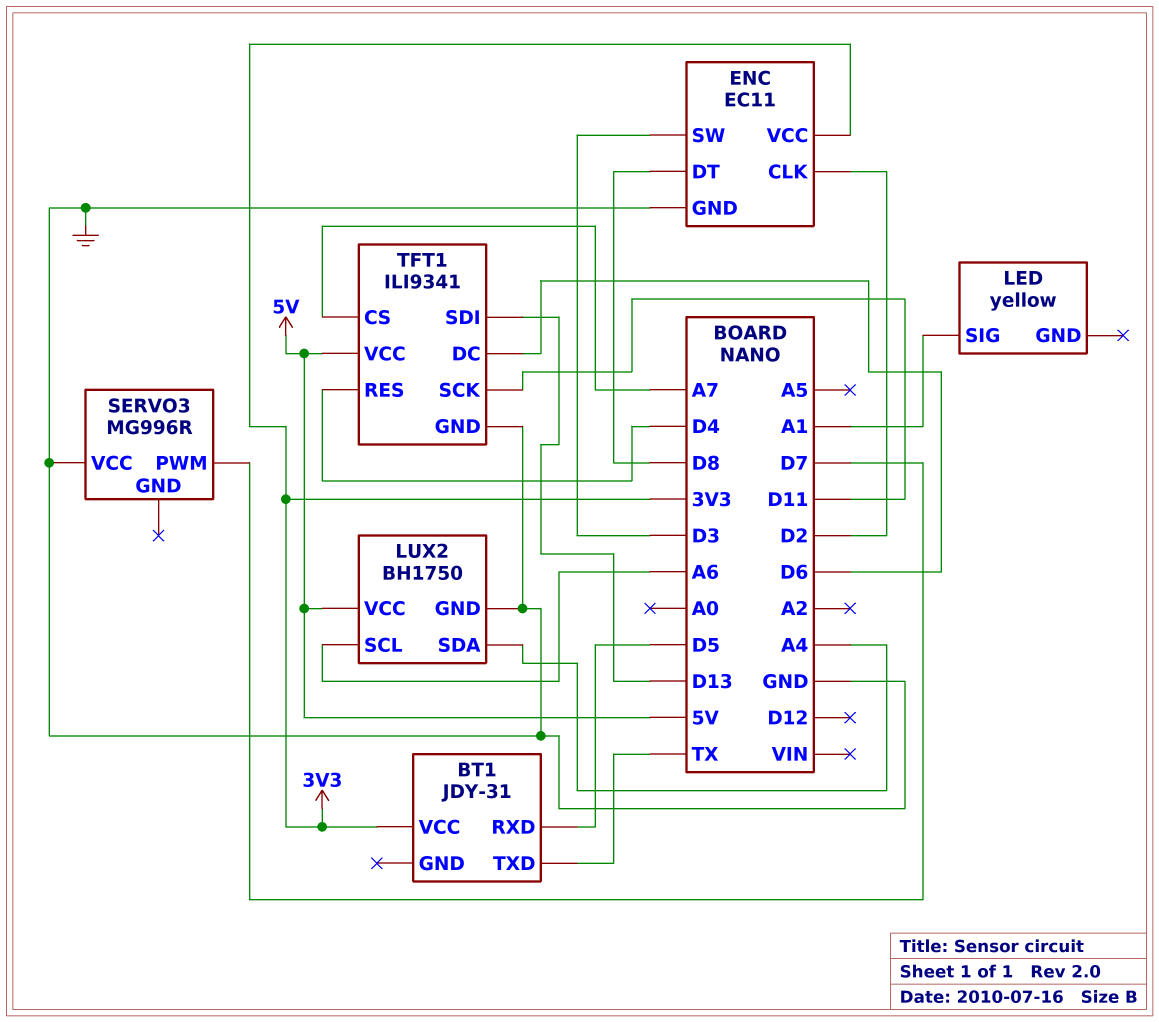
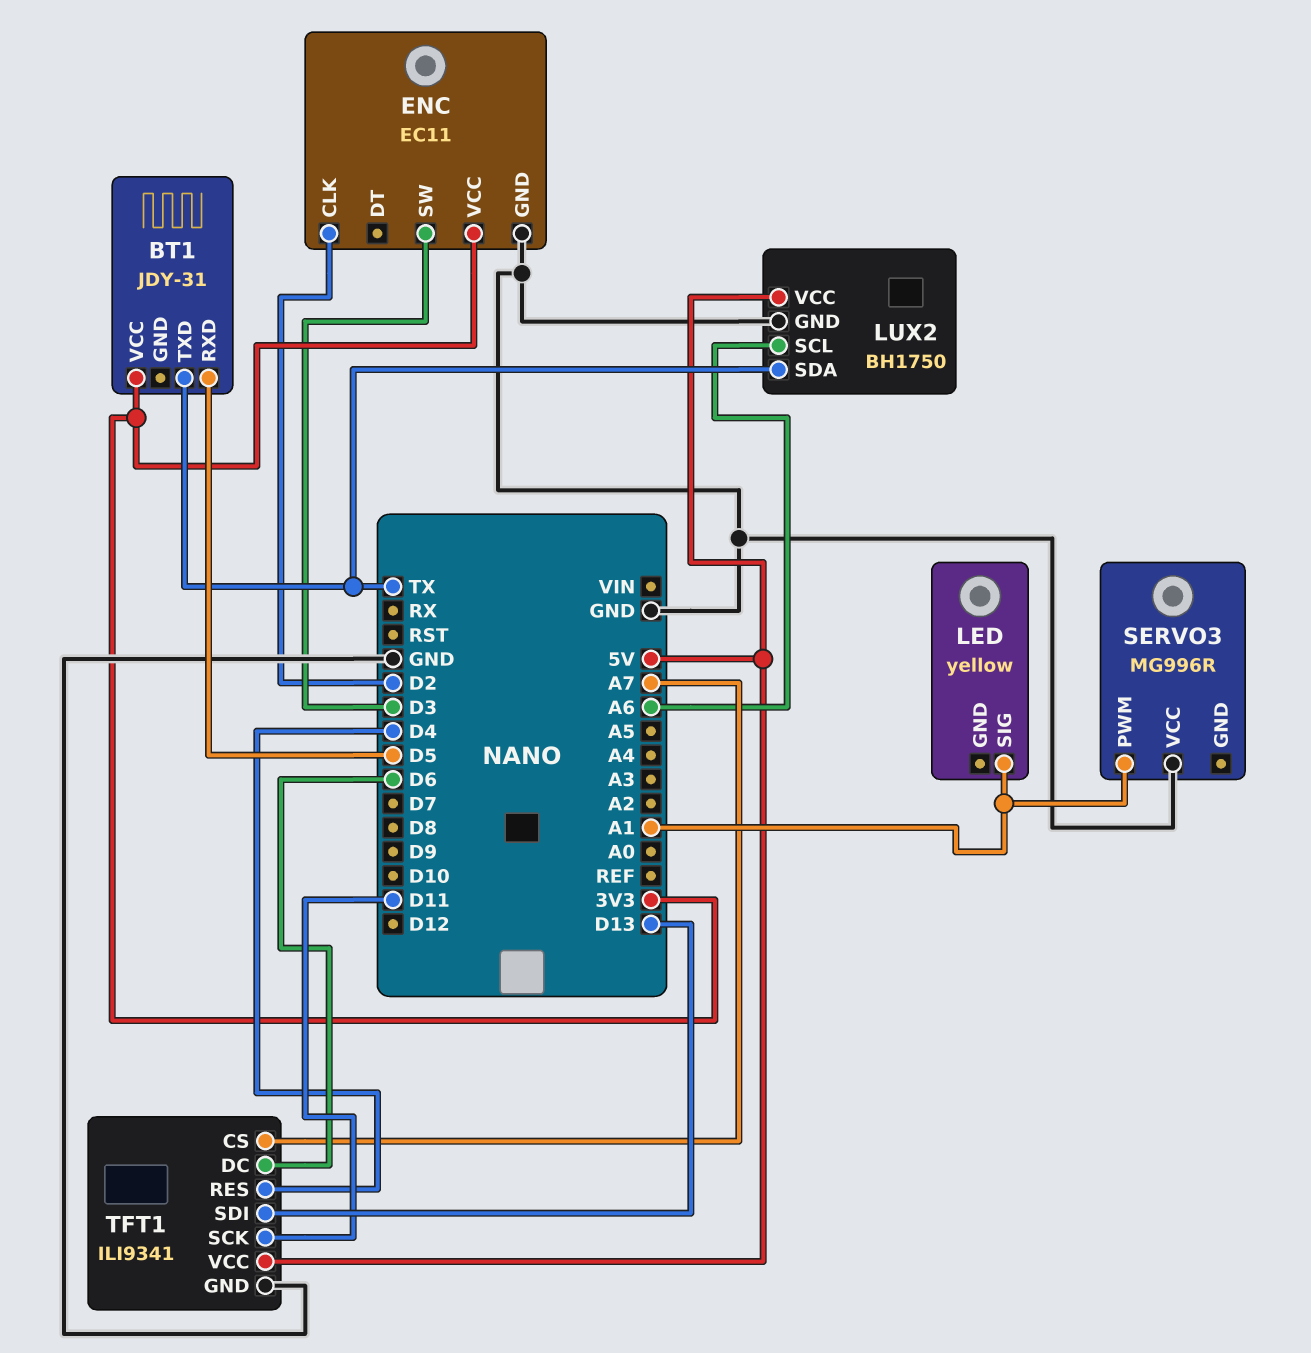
ENC pin DT: D8 -> none
LUX2 pin SDA: A4 -> TX
SERVO3 pin PWM: D7 -> A1

